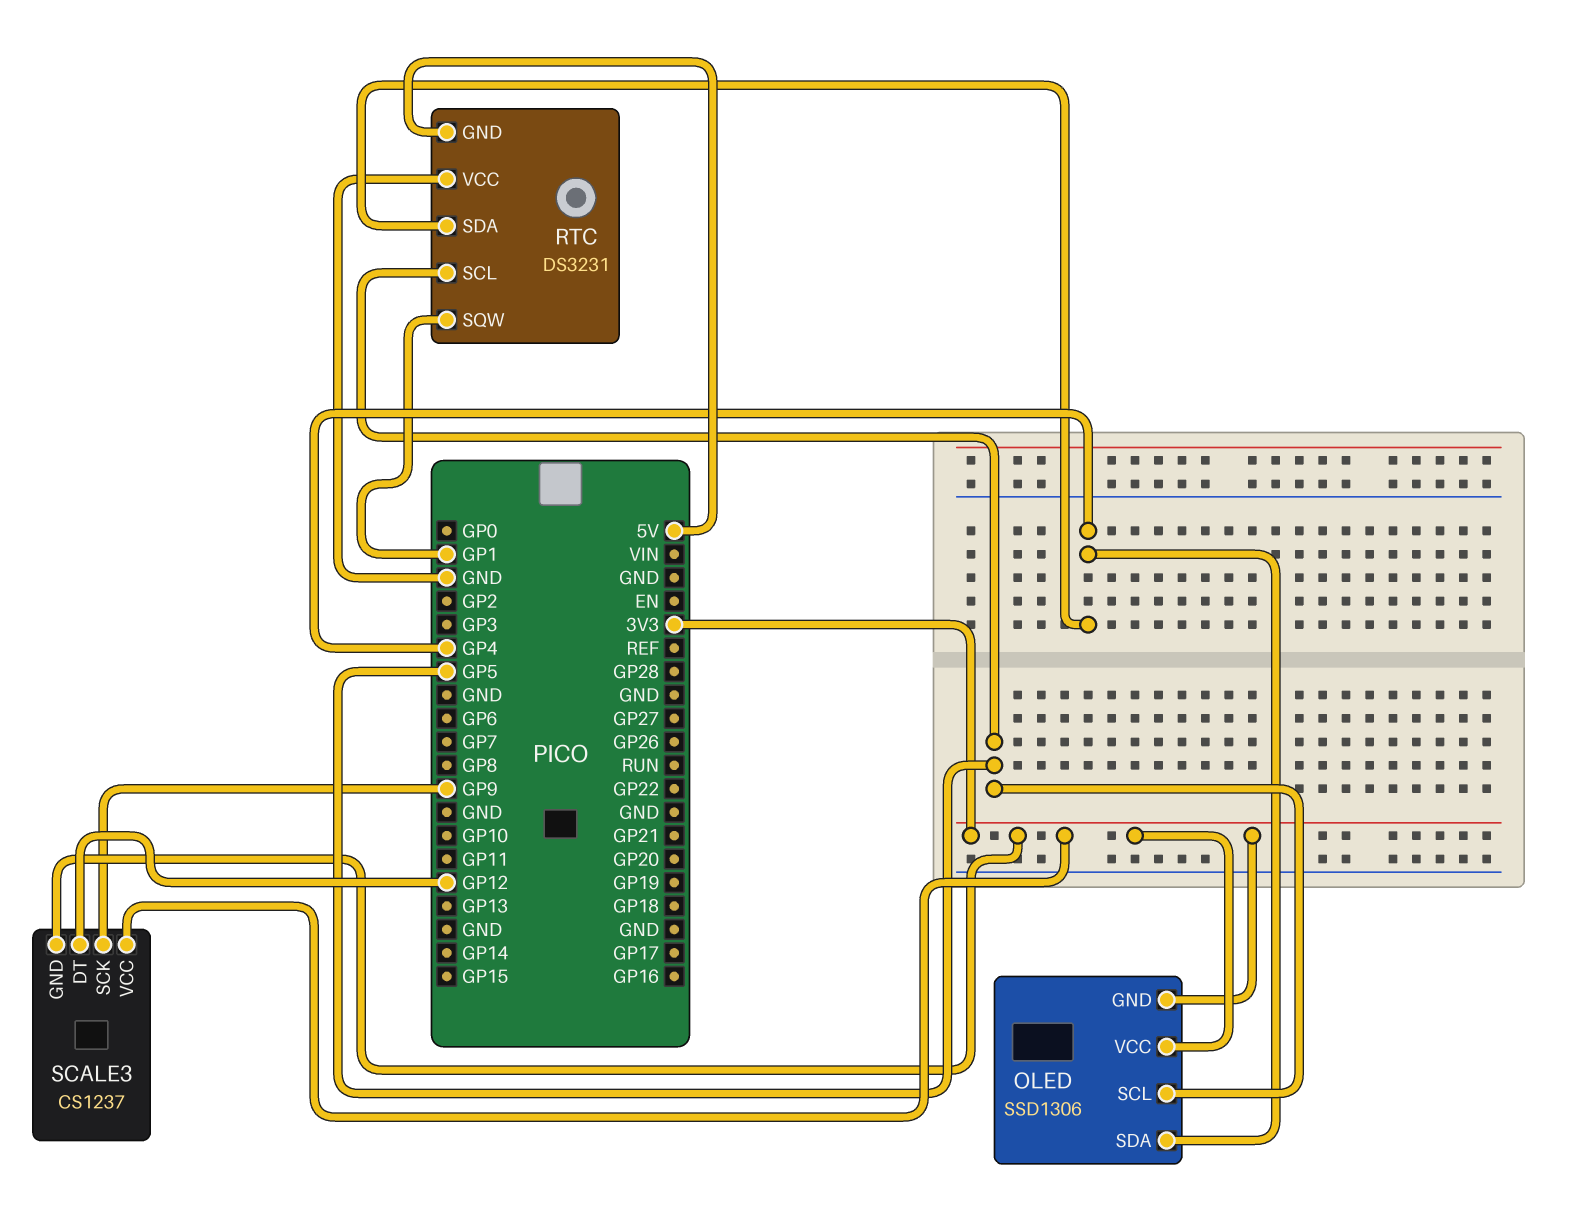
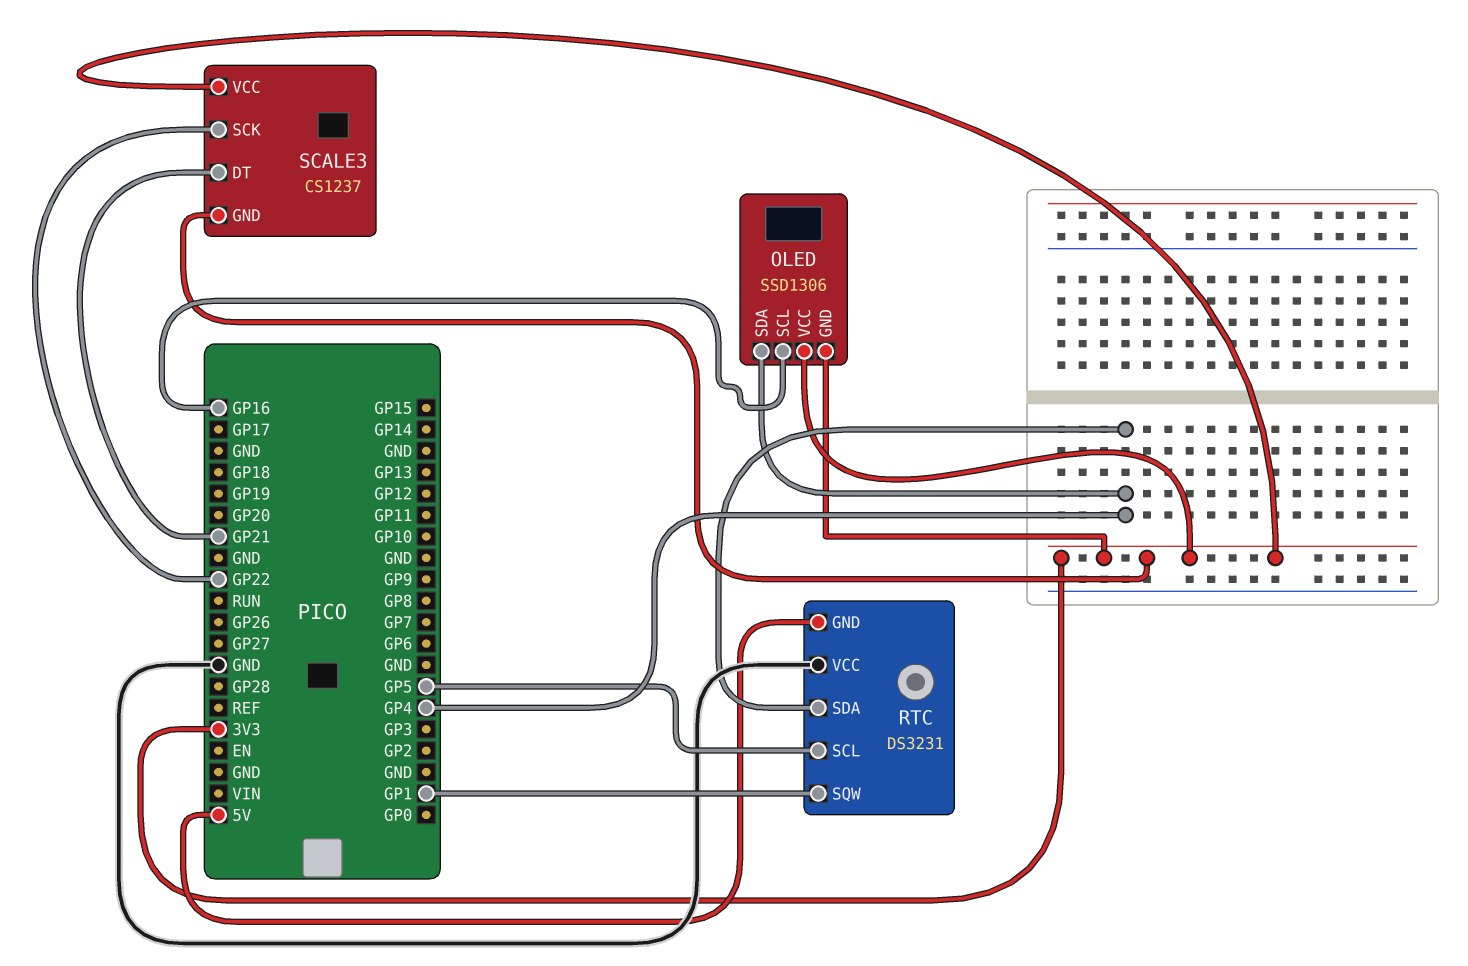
OLED pin SCL: GP5 -> GP16
SCALE3 pin DT: GP12 -> GP21
SCALE3 pin SCK: GP9 -> GP22

